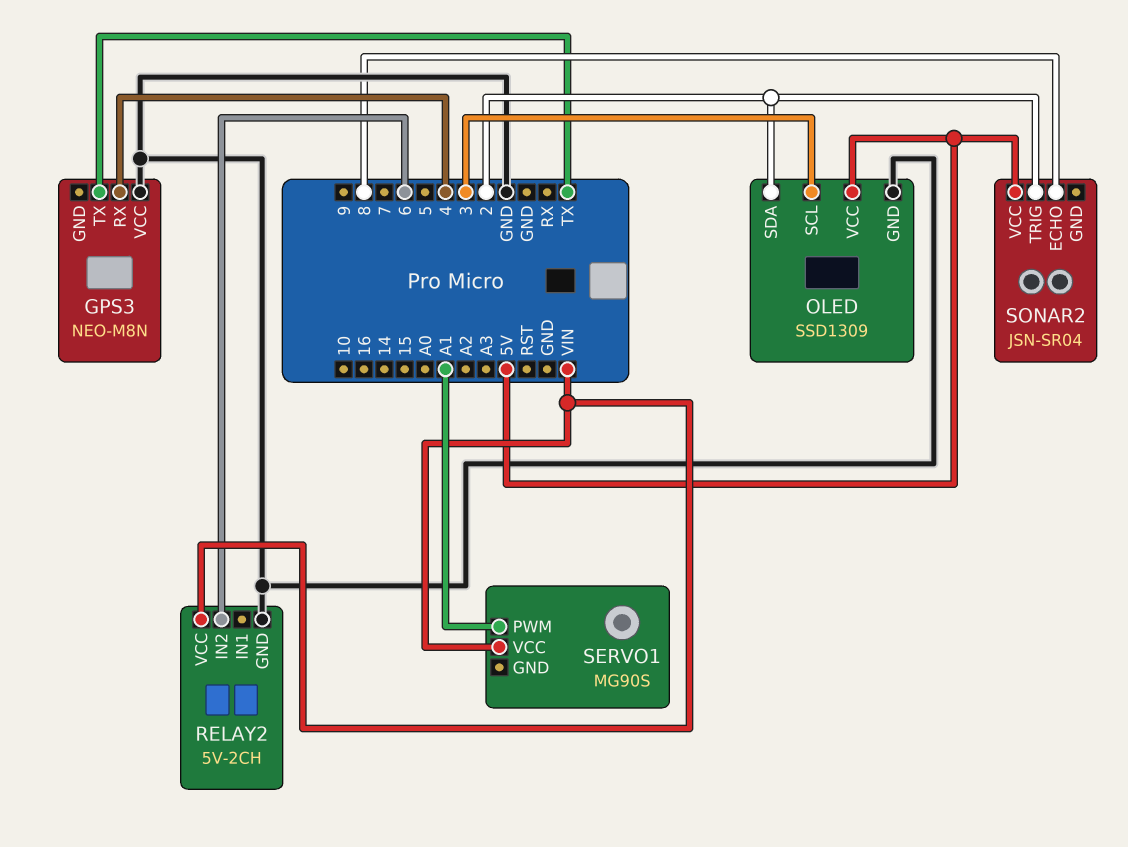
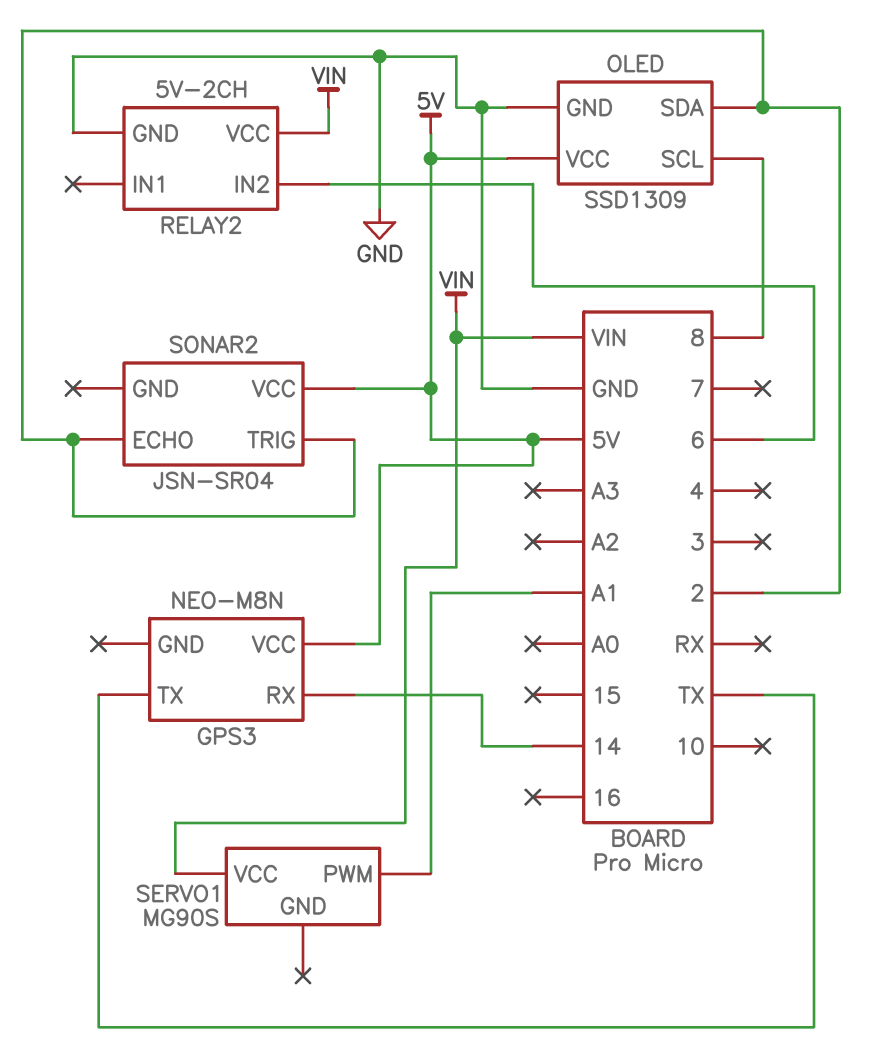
GPS3 pin RX: 4 -> 14
GPS3 pin VCC: GND -> 5V
OLED pin SCL: 3 -> 8
SONAR2 pin ECHO: 8 -> 2

